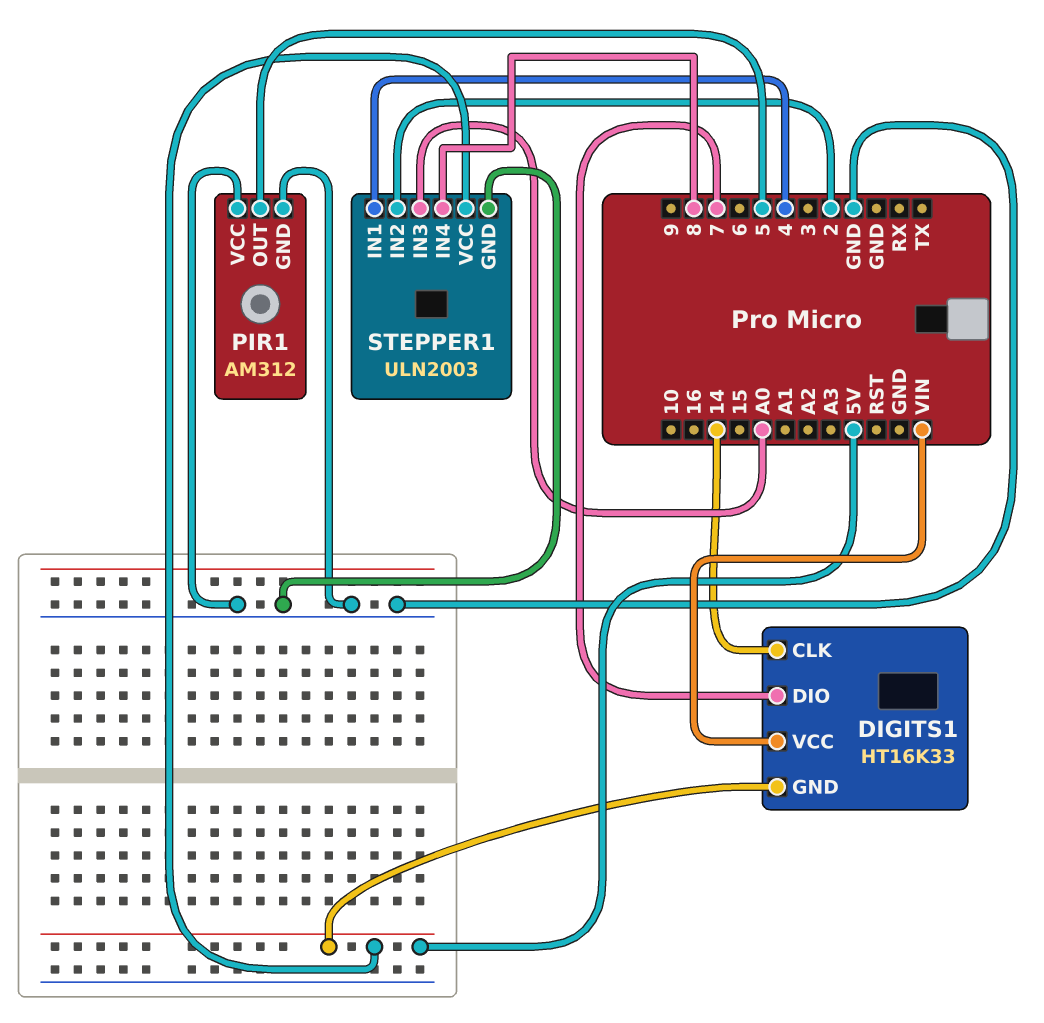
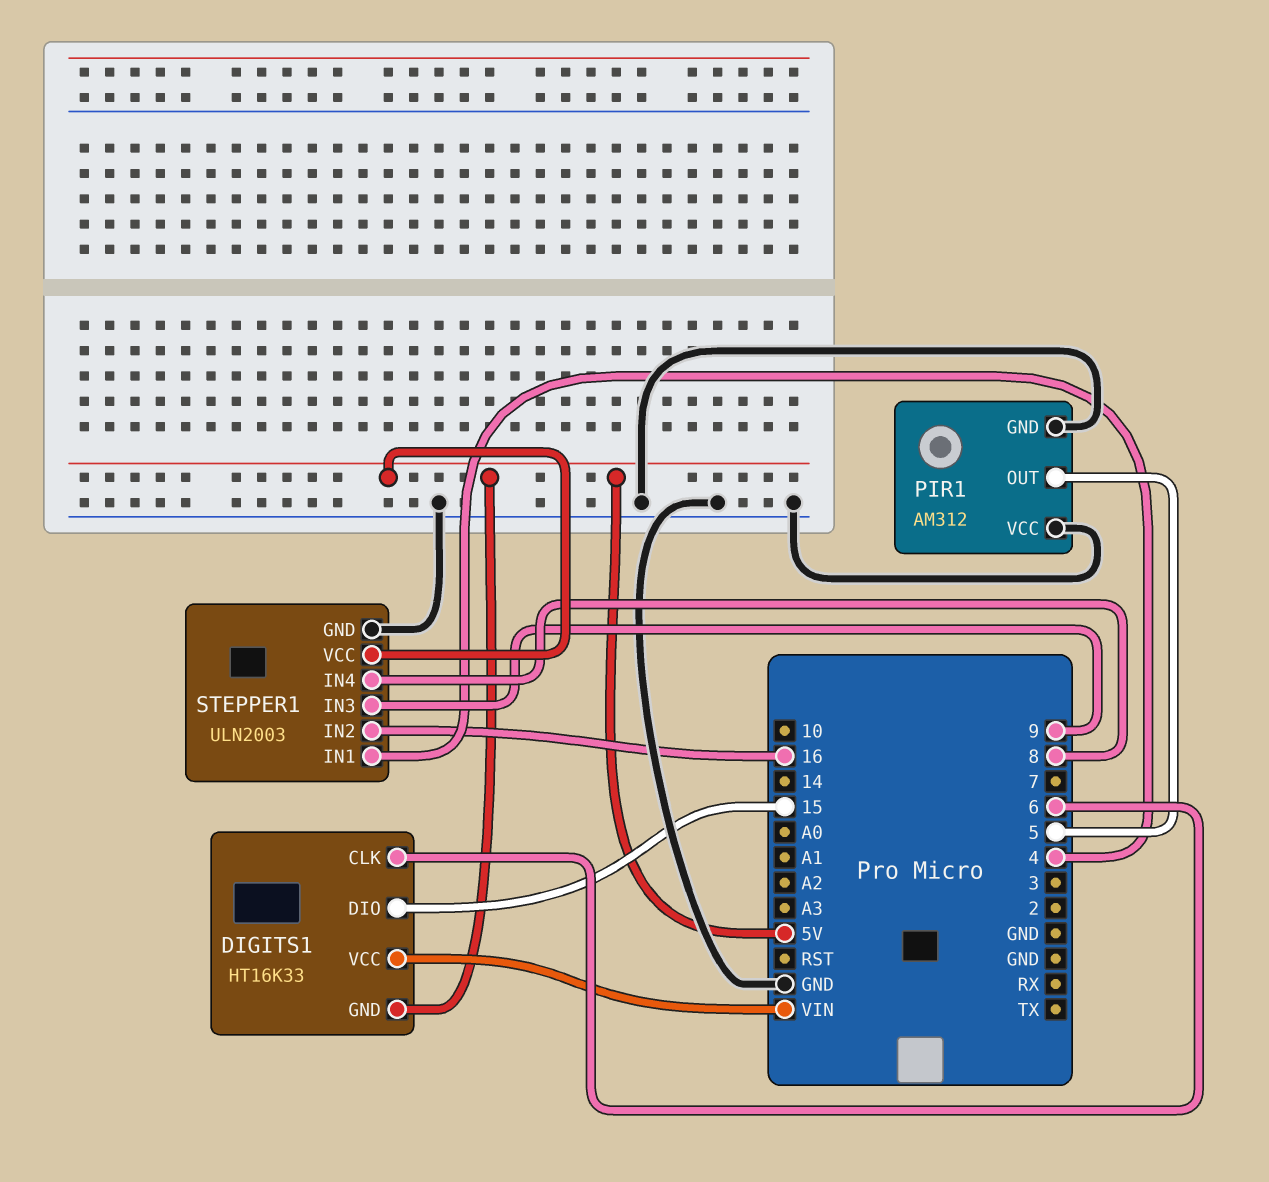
DIGITS1 pin CLK: 14 -> 6
DIGITS1 pin DIO: 7 -> 15
STEPPER1 pin IN2: 2 -> 16
STEPPER1 pin IN3: A0 -> 9

